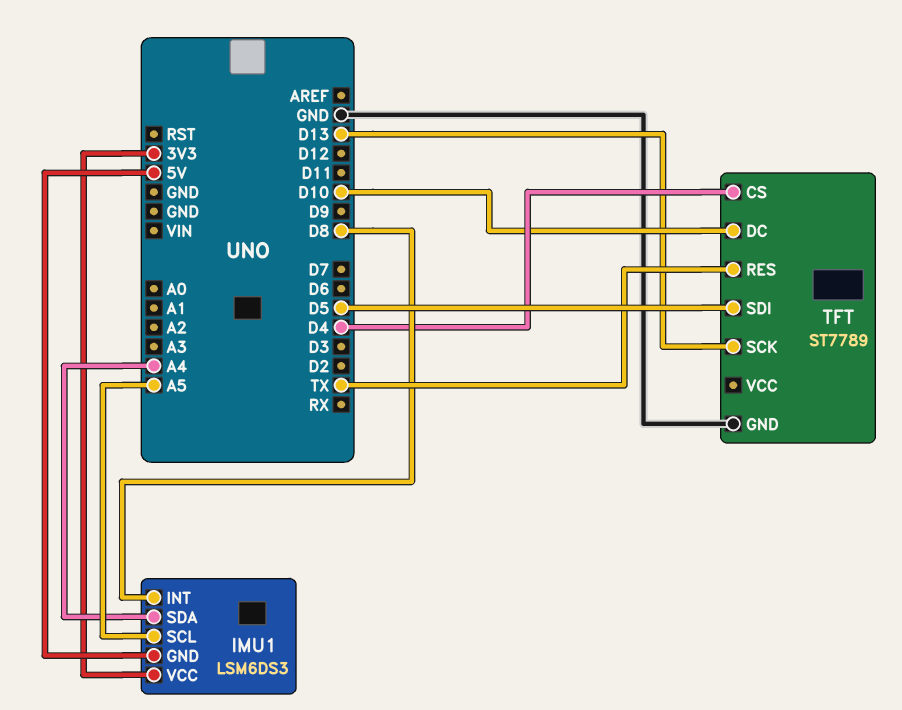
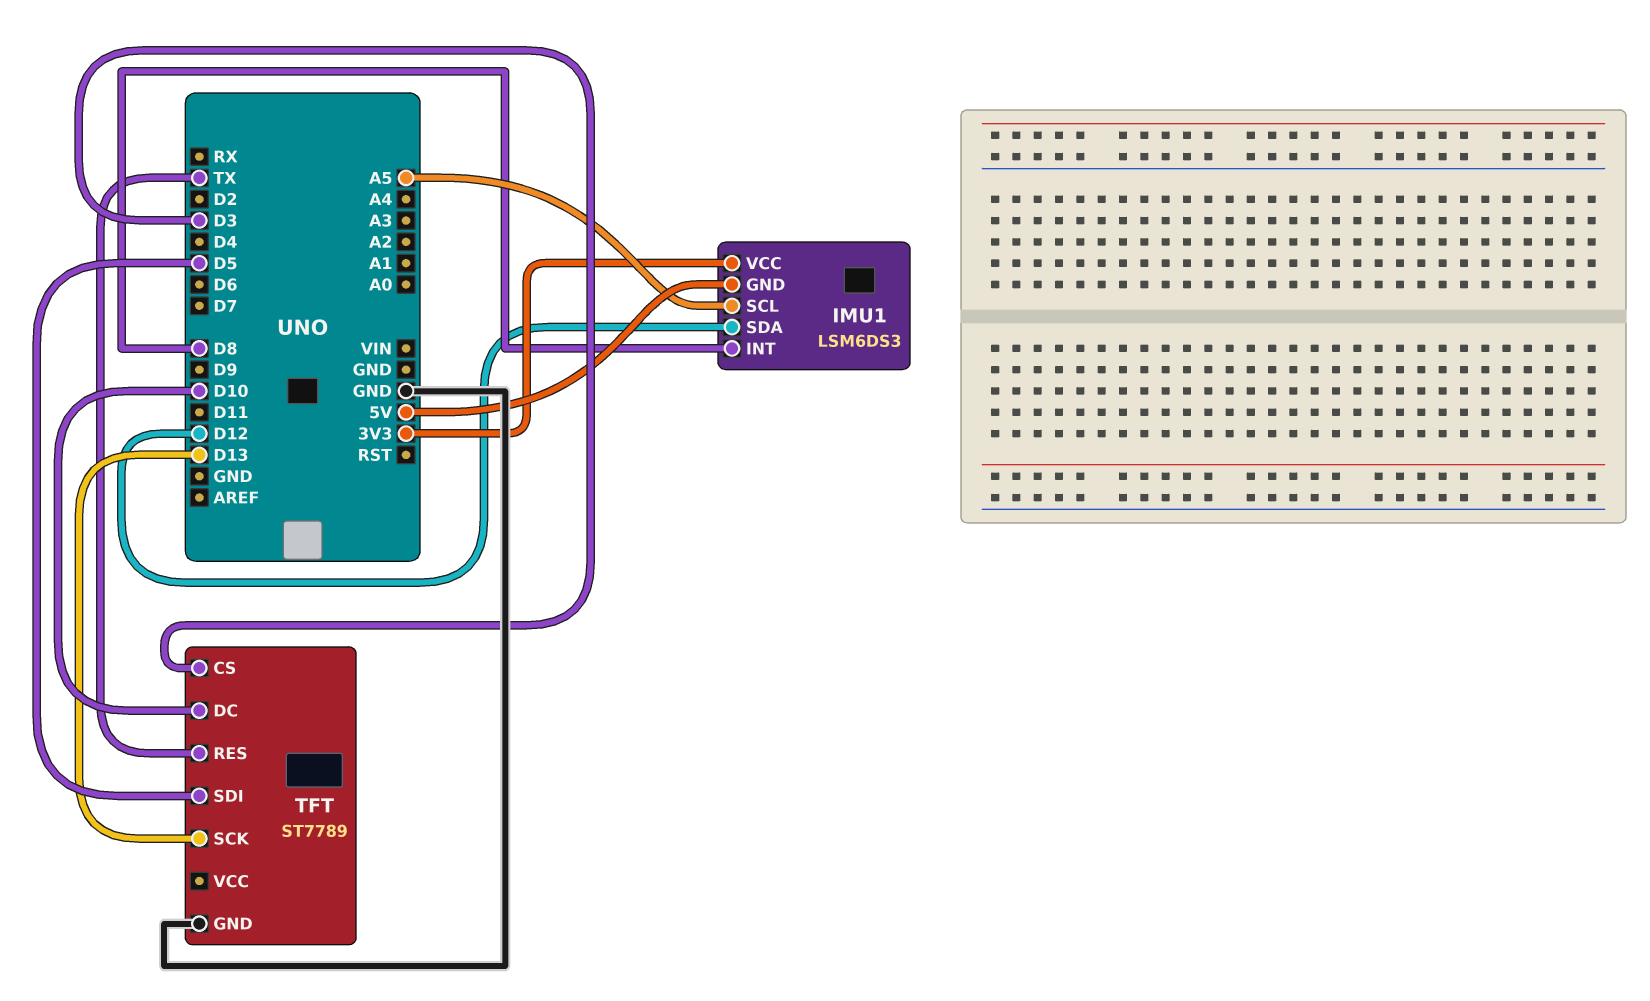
IMU1 pin SDA: A4 -> D12
TFT pin CS: D4 -> D3

